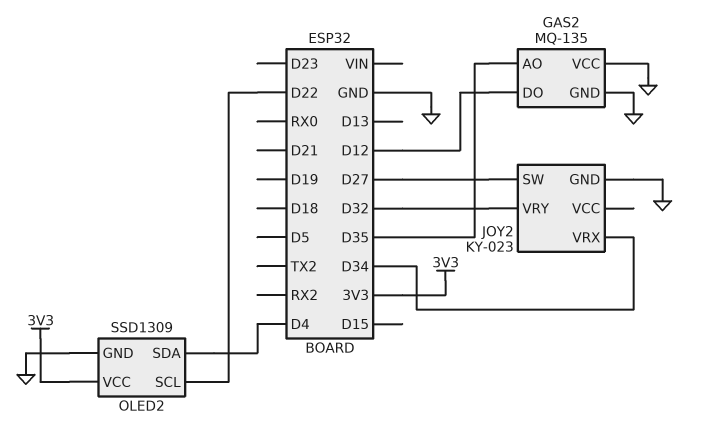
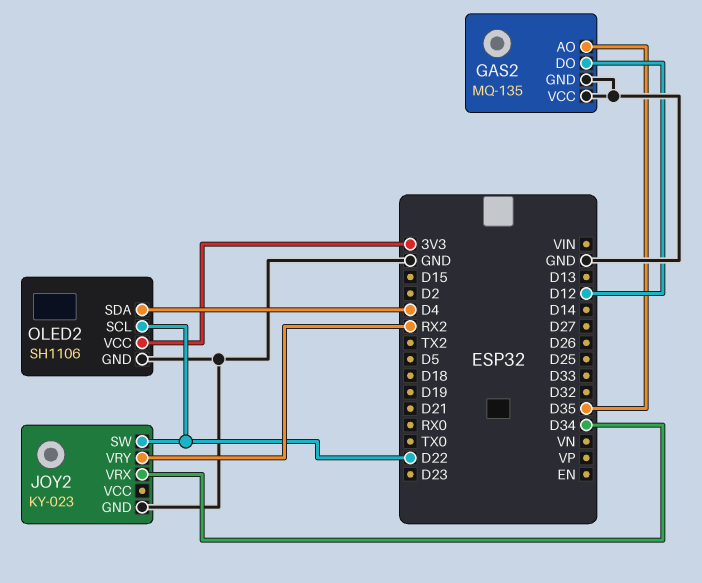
JOY2 pin SW: D27 -> D22
JOY2 pin VRY: D32 -> RX2
OLED2: SSD1309 -> SH1106

